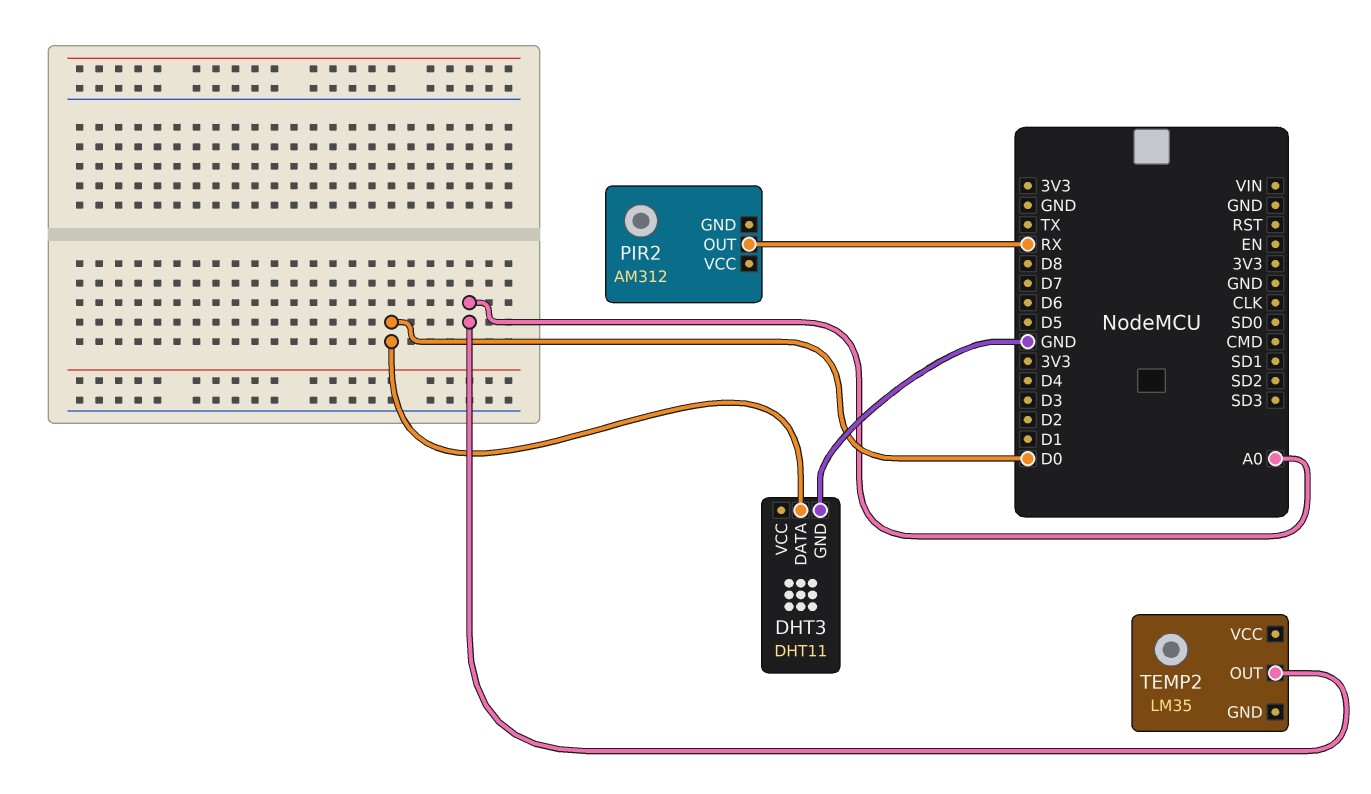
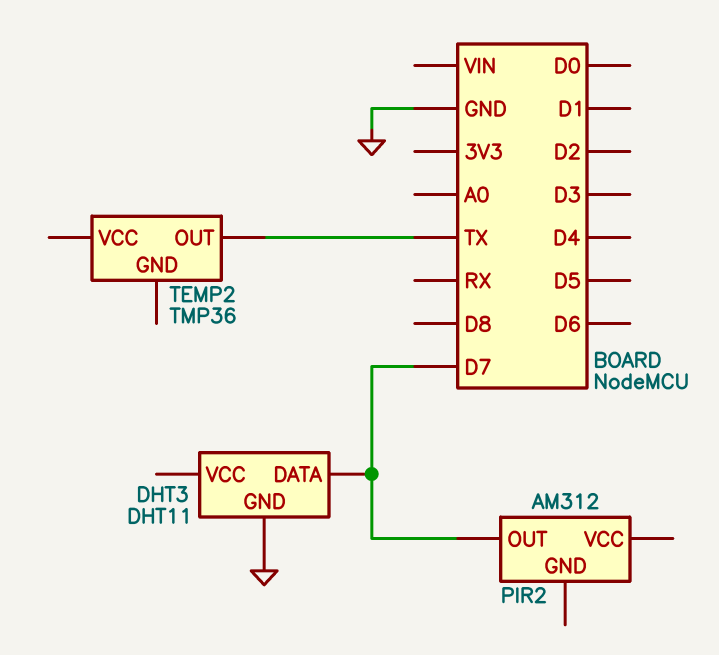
DHT3 pin DATA: D0 -> D7
PIR2 pin OUT: RX -> D7
TEMP2: LM35 -> TMP36
TEMP2 pin OUT: A0 -> TX

